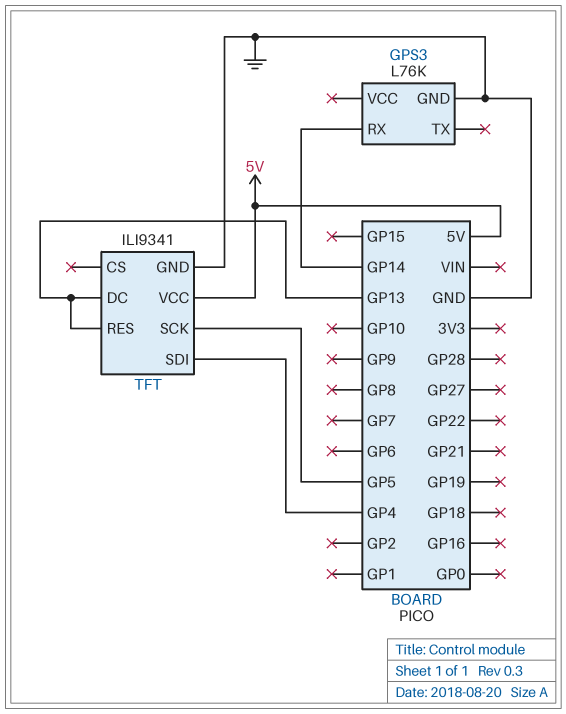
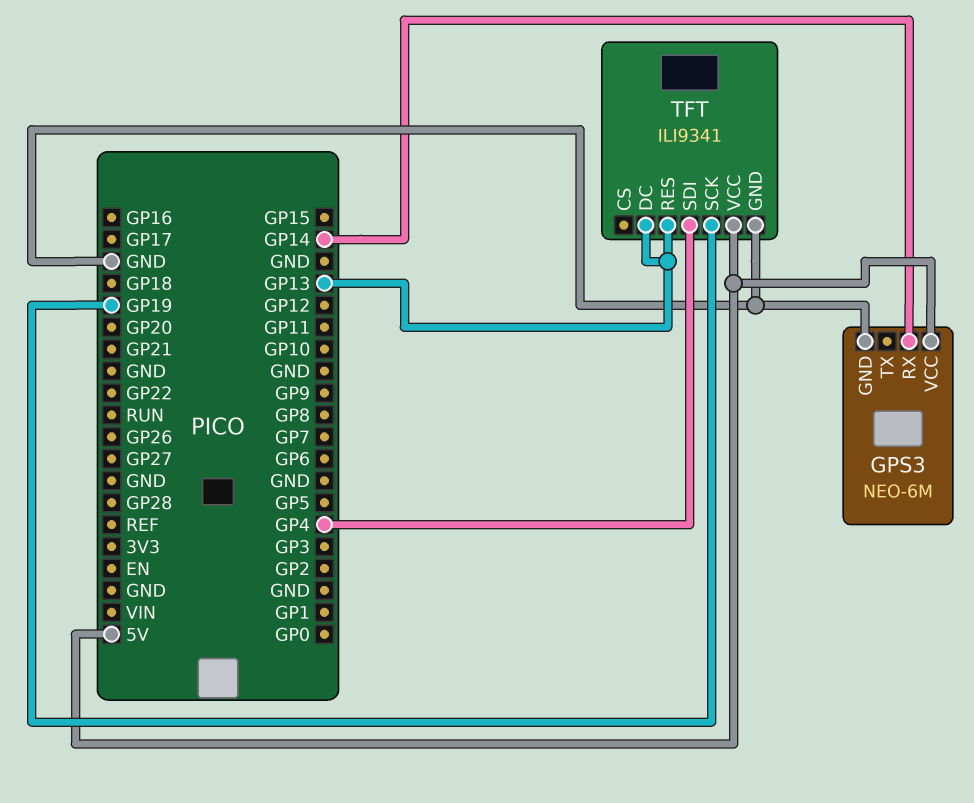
GPS3: L76K -> NEO-6M
GPS3 pin VCC: none -> 5V
TFT pin SCK: GP5 -> GP19

